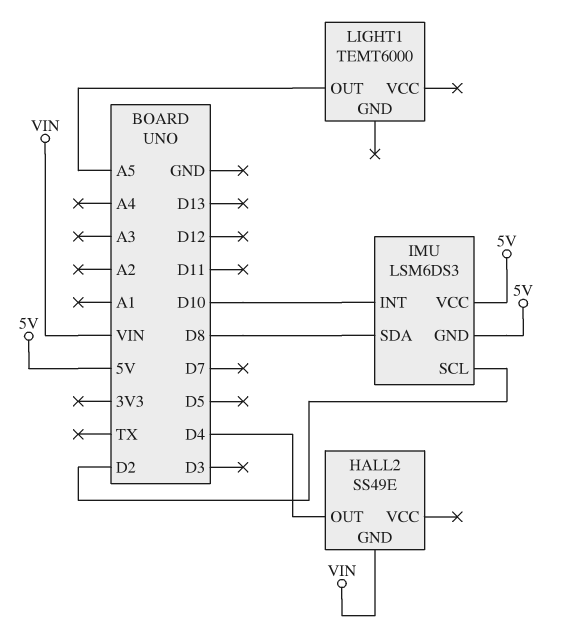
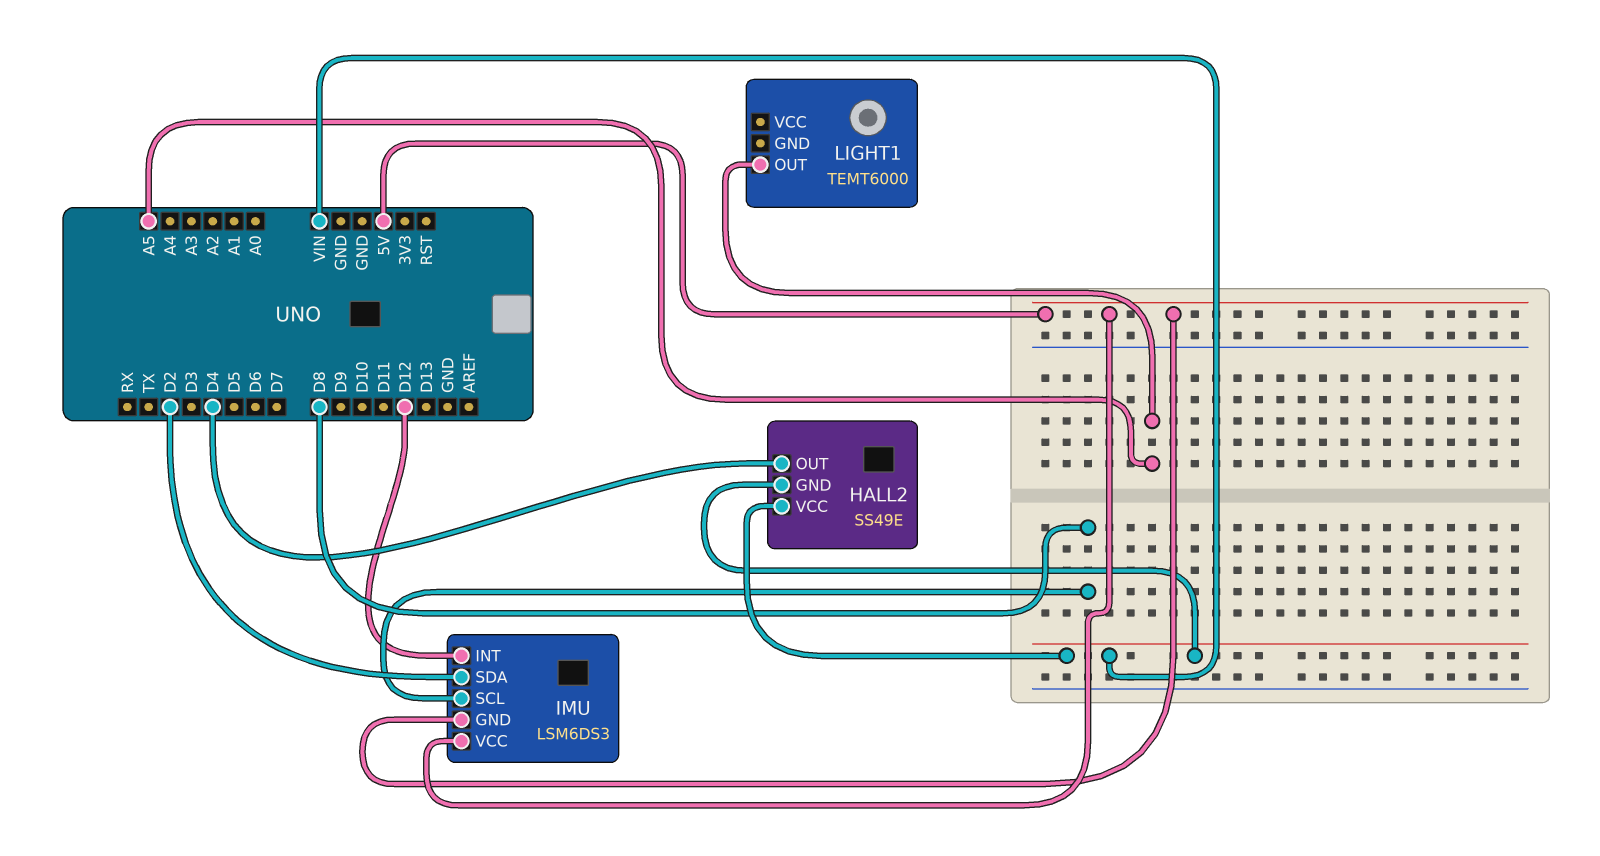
HALL2 pin VCC: none -> VIN
IMU pin INT: D10 -> D12
IMU pin SCL: D2 -> D8
IMU pin SDA: D8 -> D2

